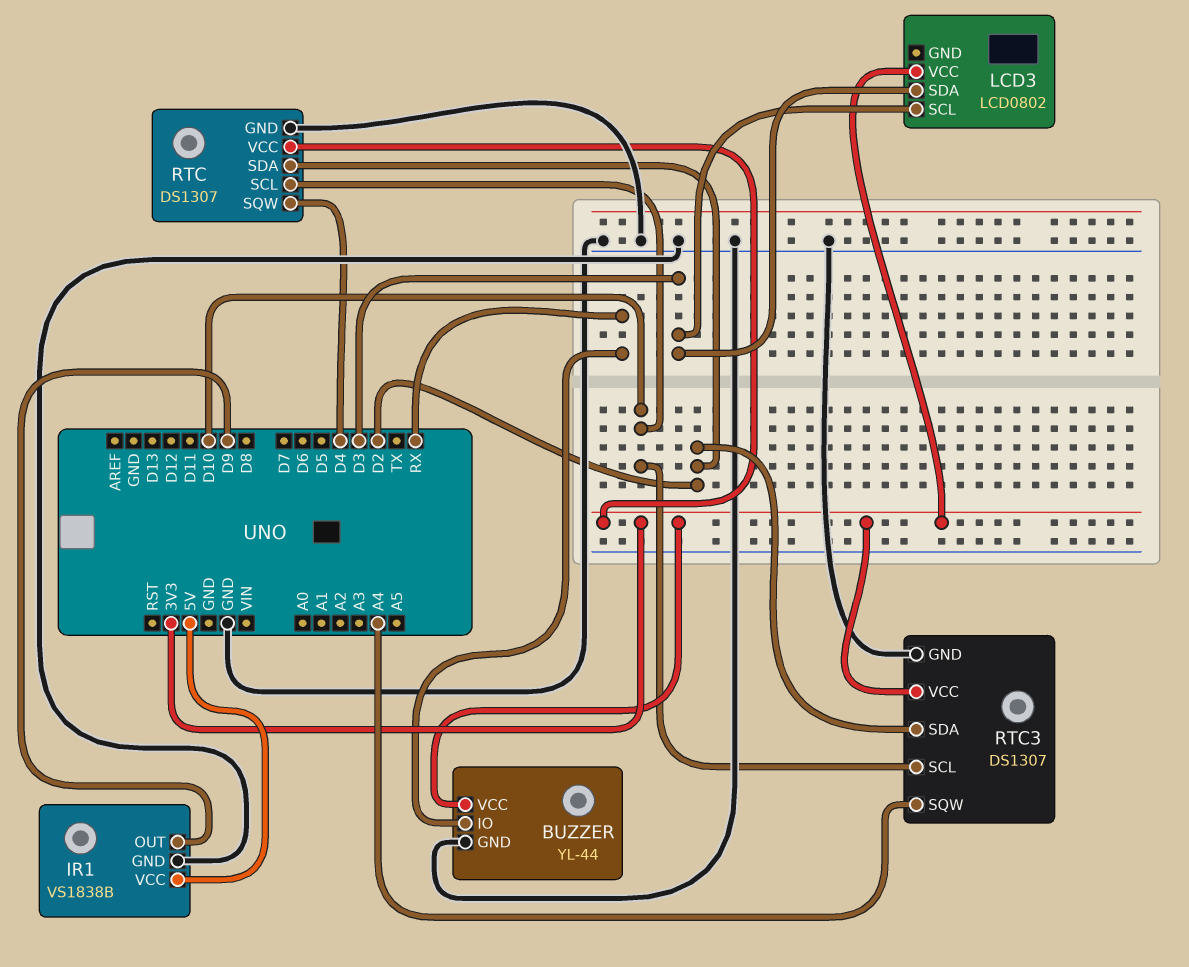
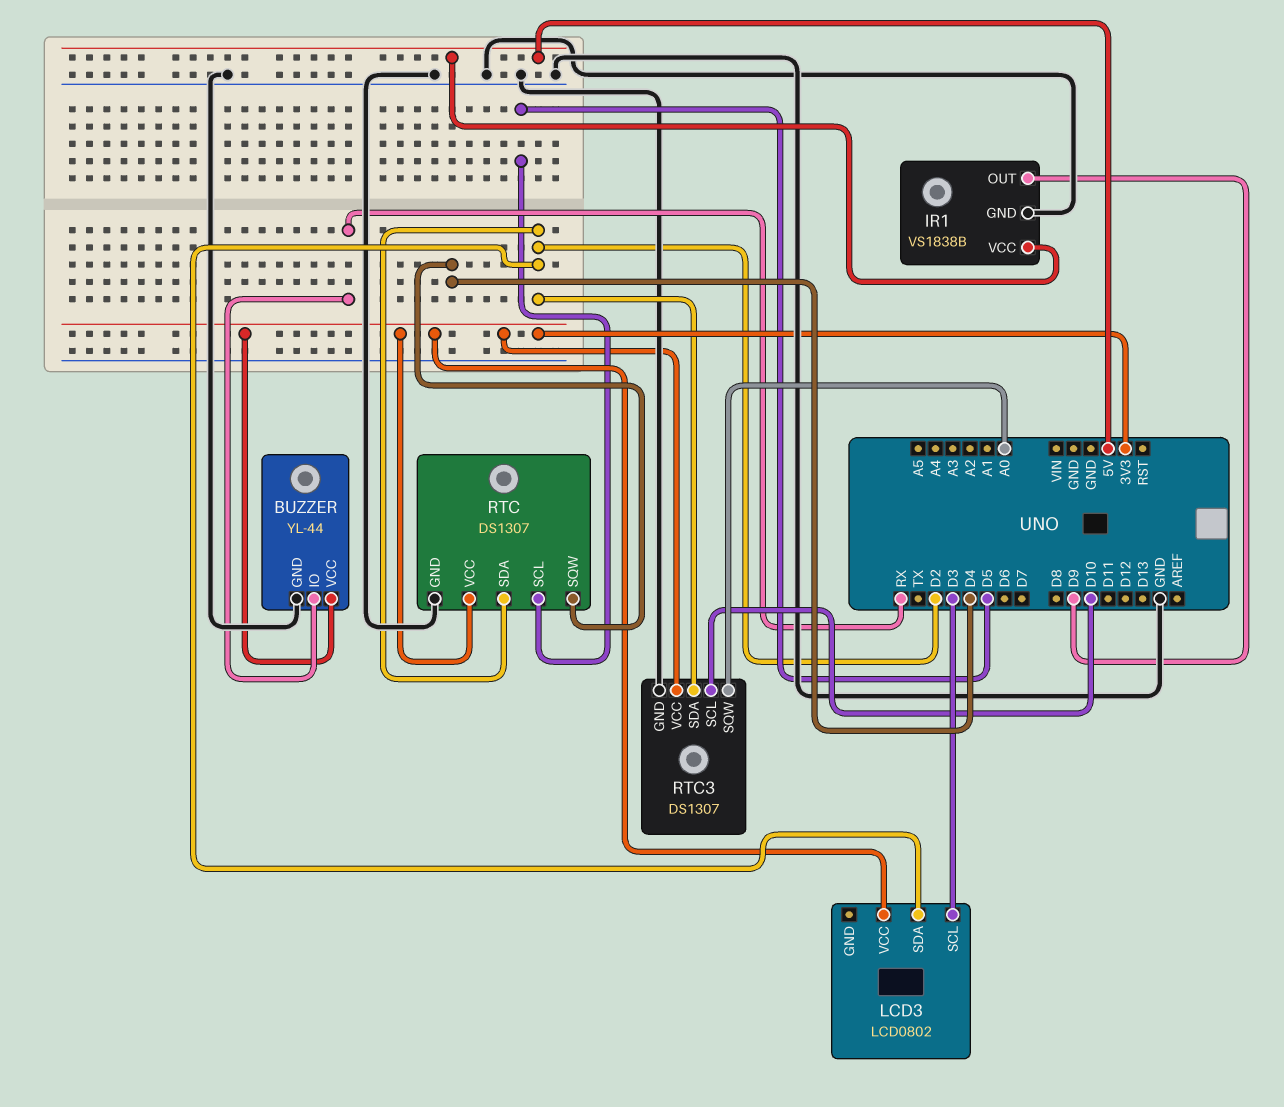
LCD3 pin SDA: D3 -> D2
RTC pin SCL: D10 -> D5
RTC3 pin SQW: A4 -> A0

